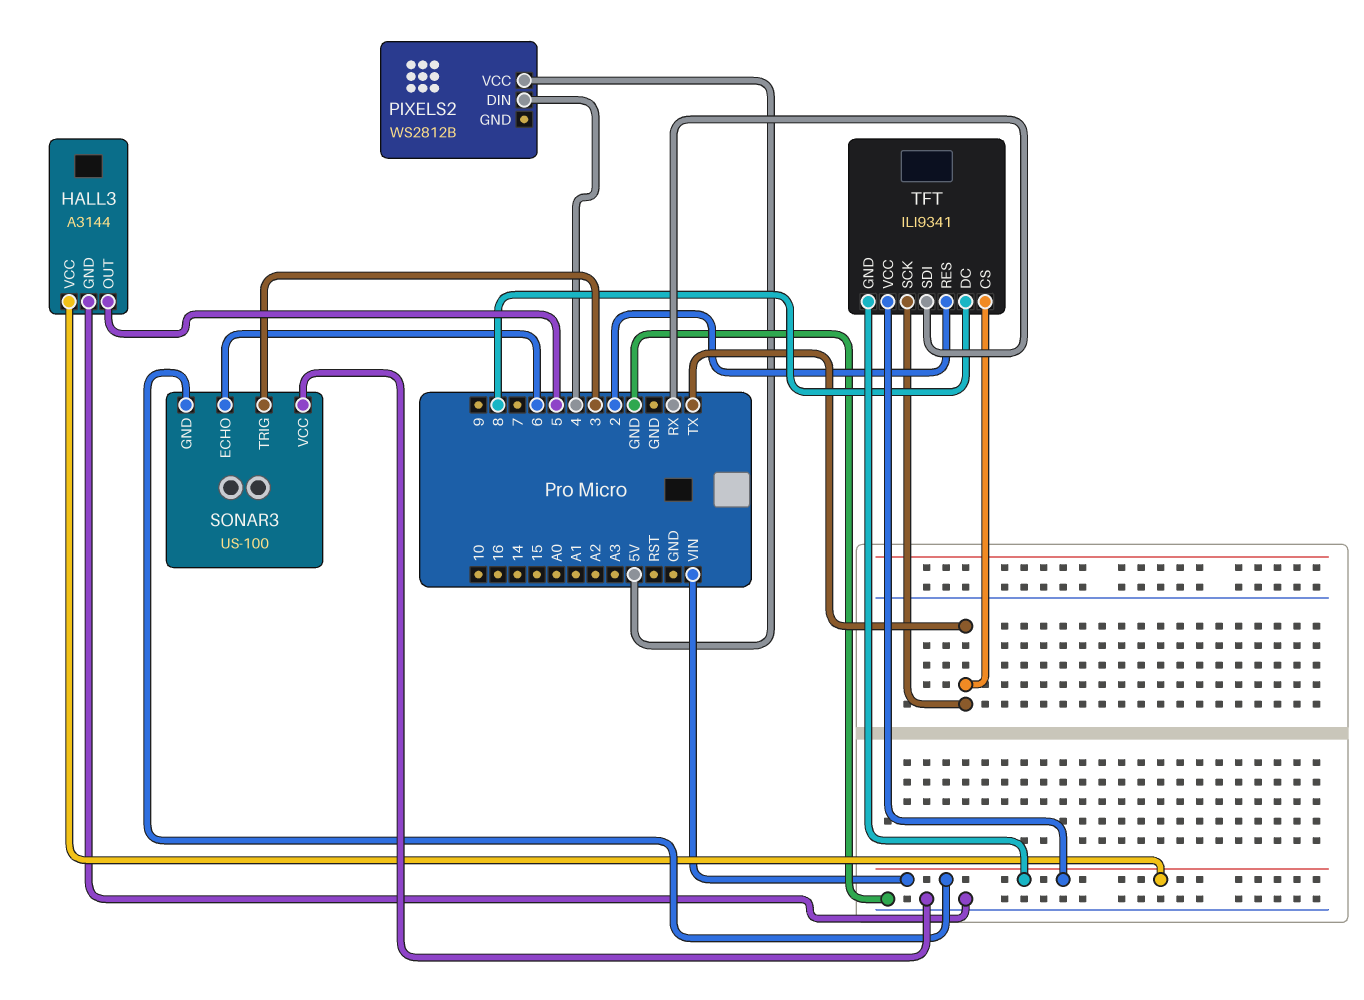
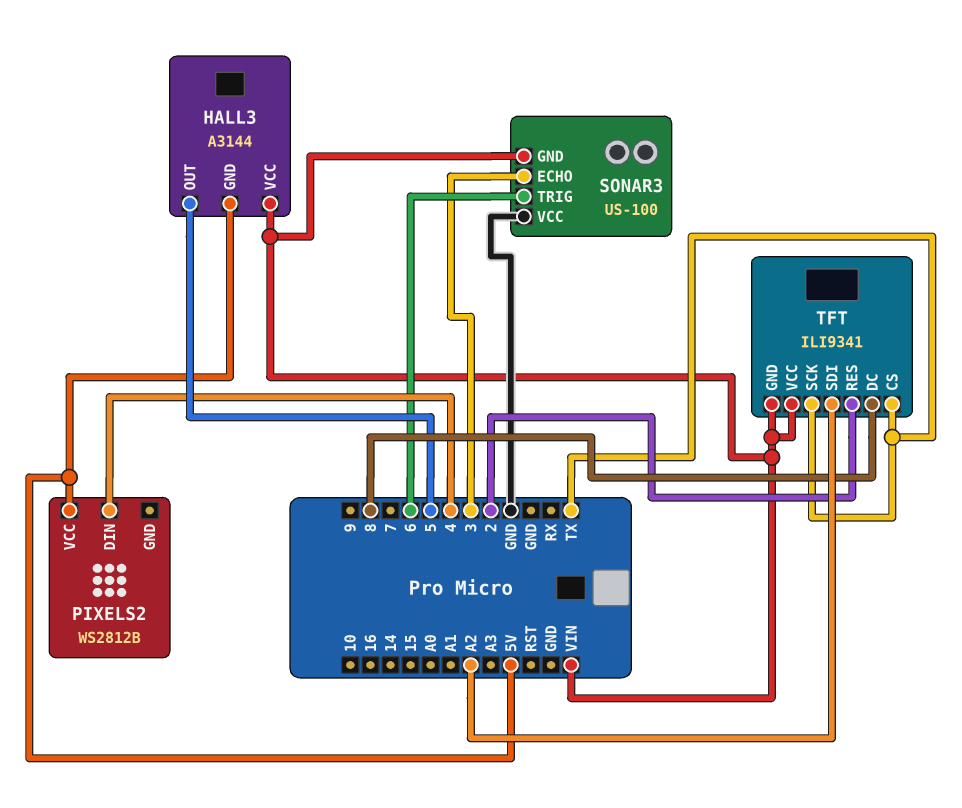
HALL3 pin GND: GND -> 5V
SONAR3 pin ECHO: 6 -> 3
SONAR3 pin TRIG: 3 -> 6
TFT pin SDI: RX -> A2

